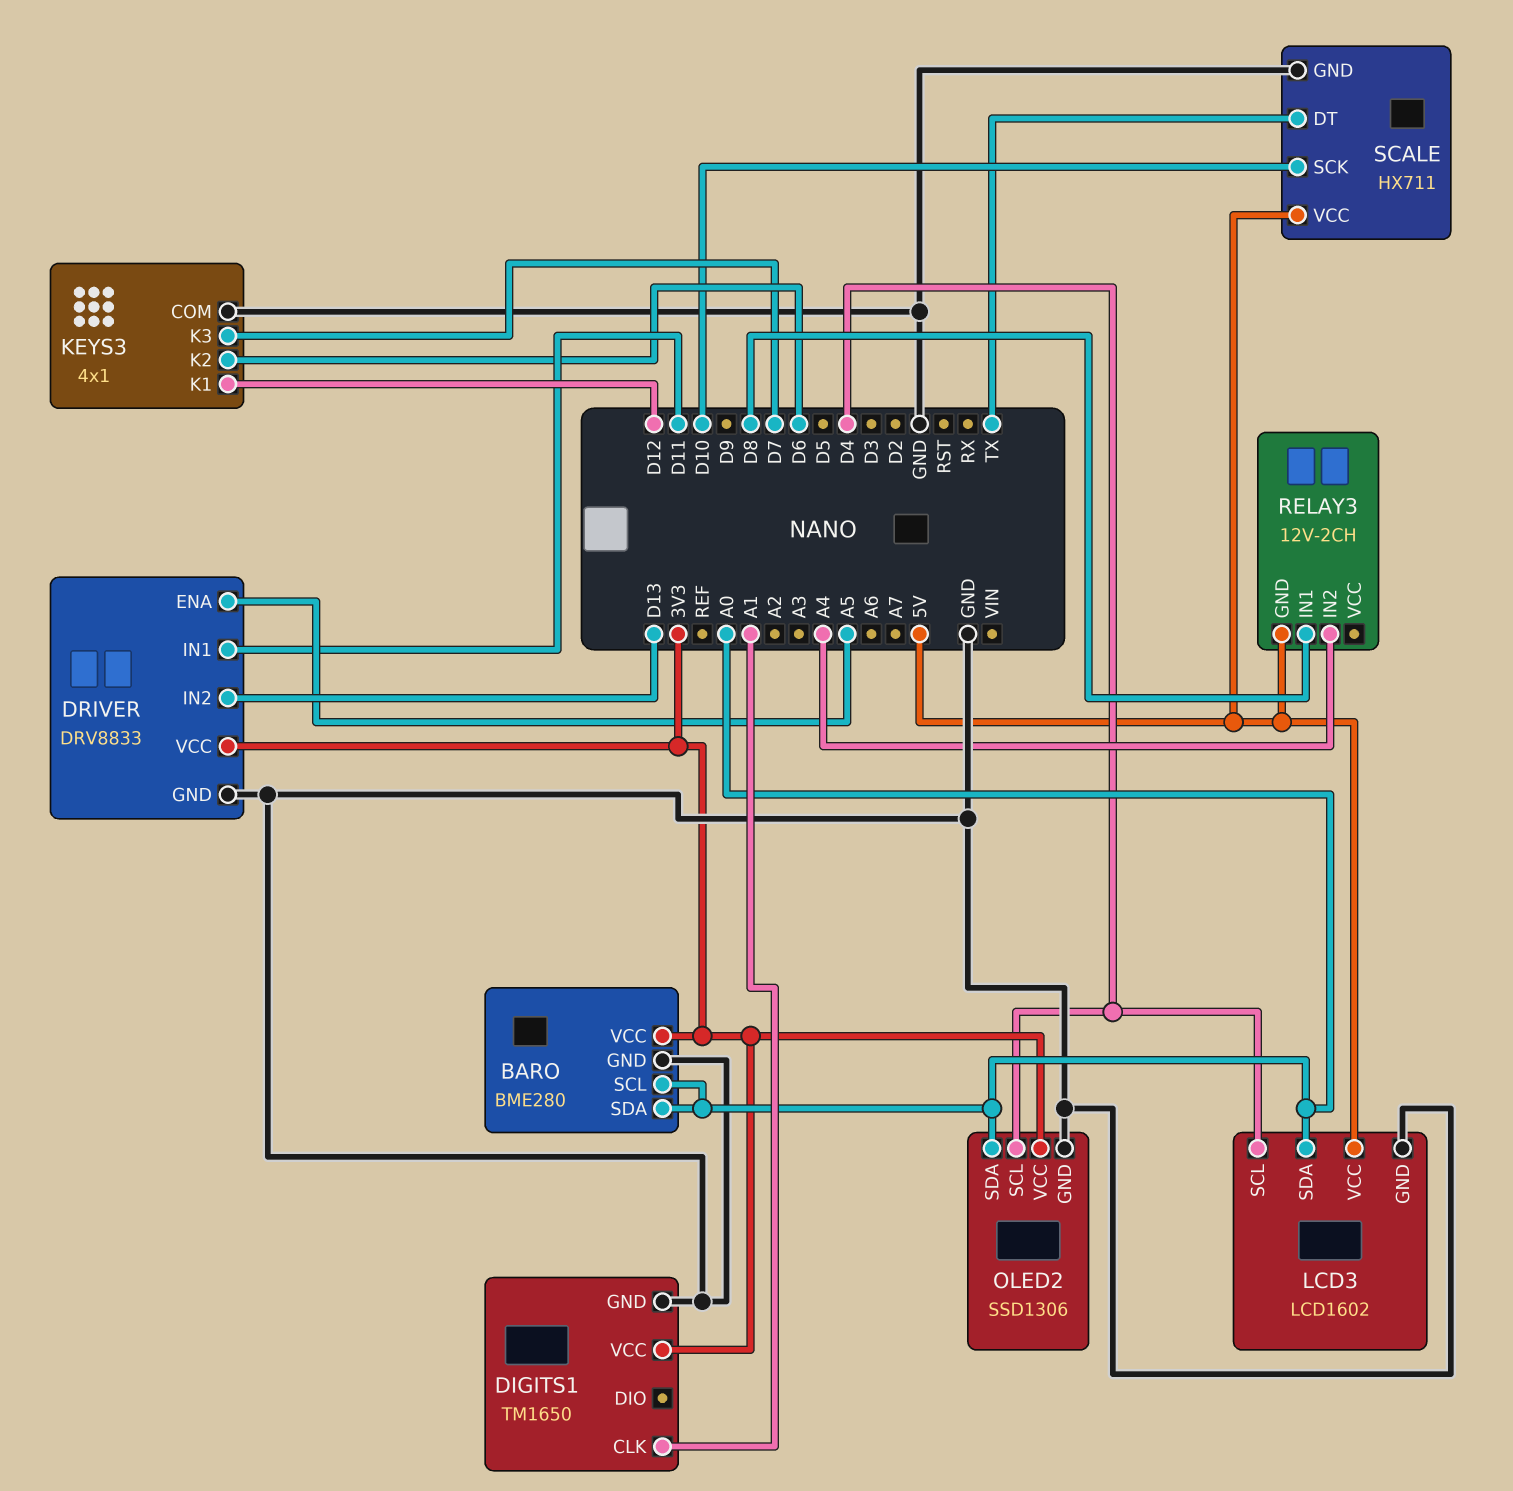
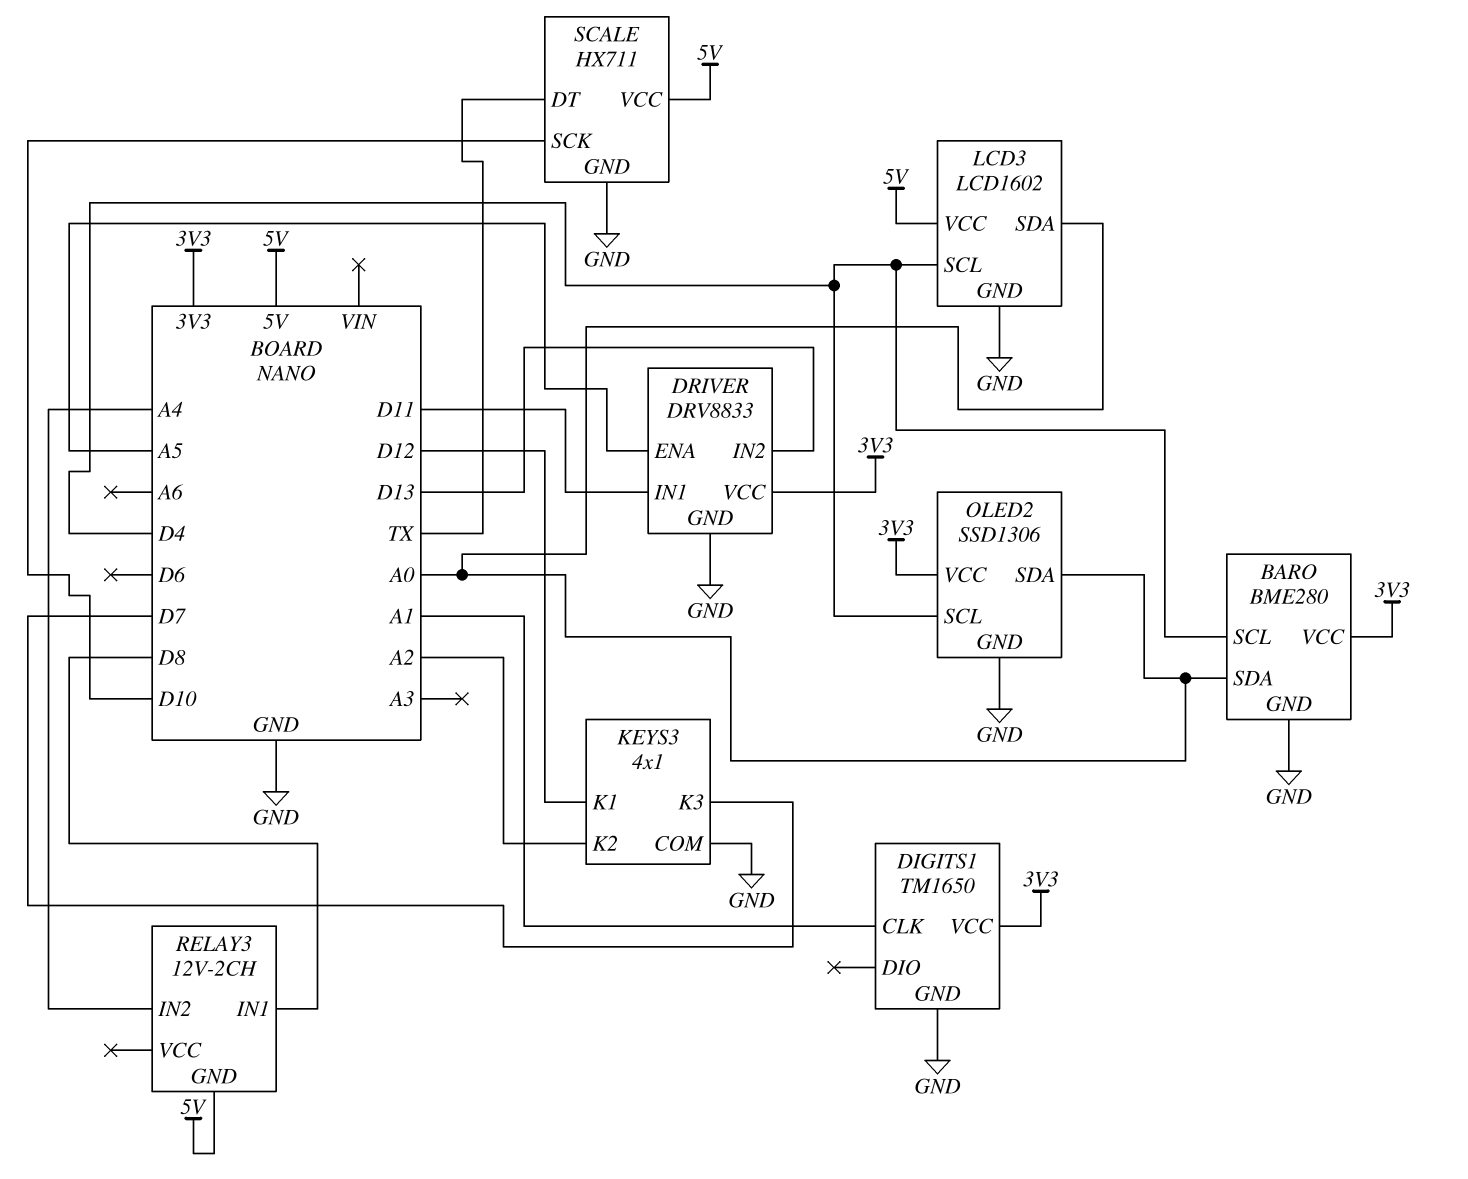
BARO pin SCL: A0 -> D4
KEYS3 pin K2: D6 -> A2

